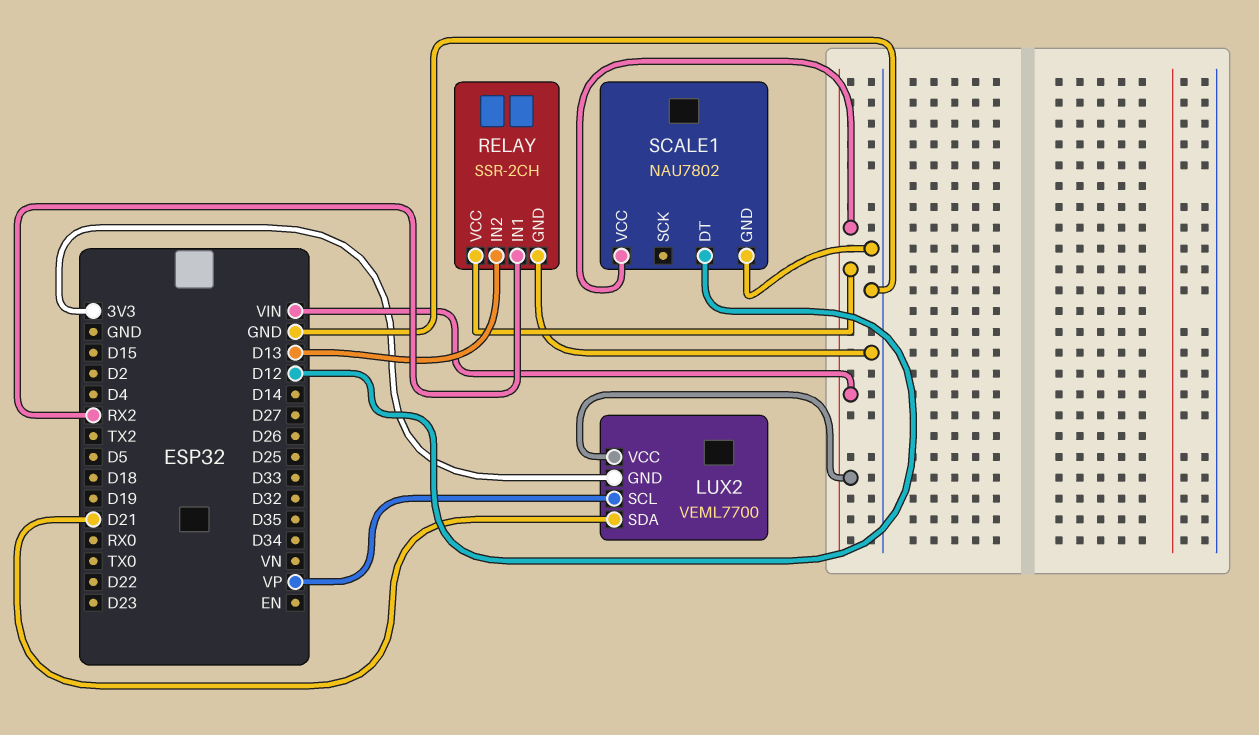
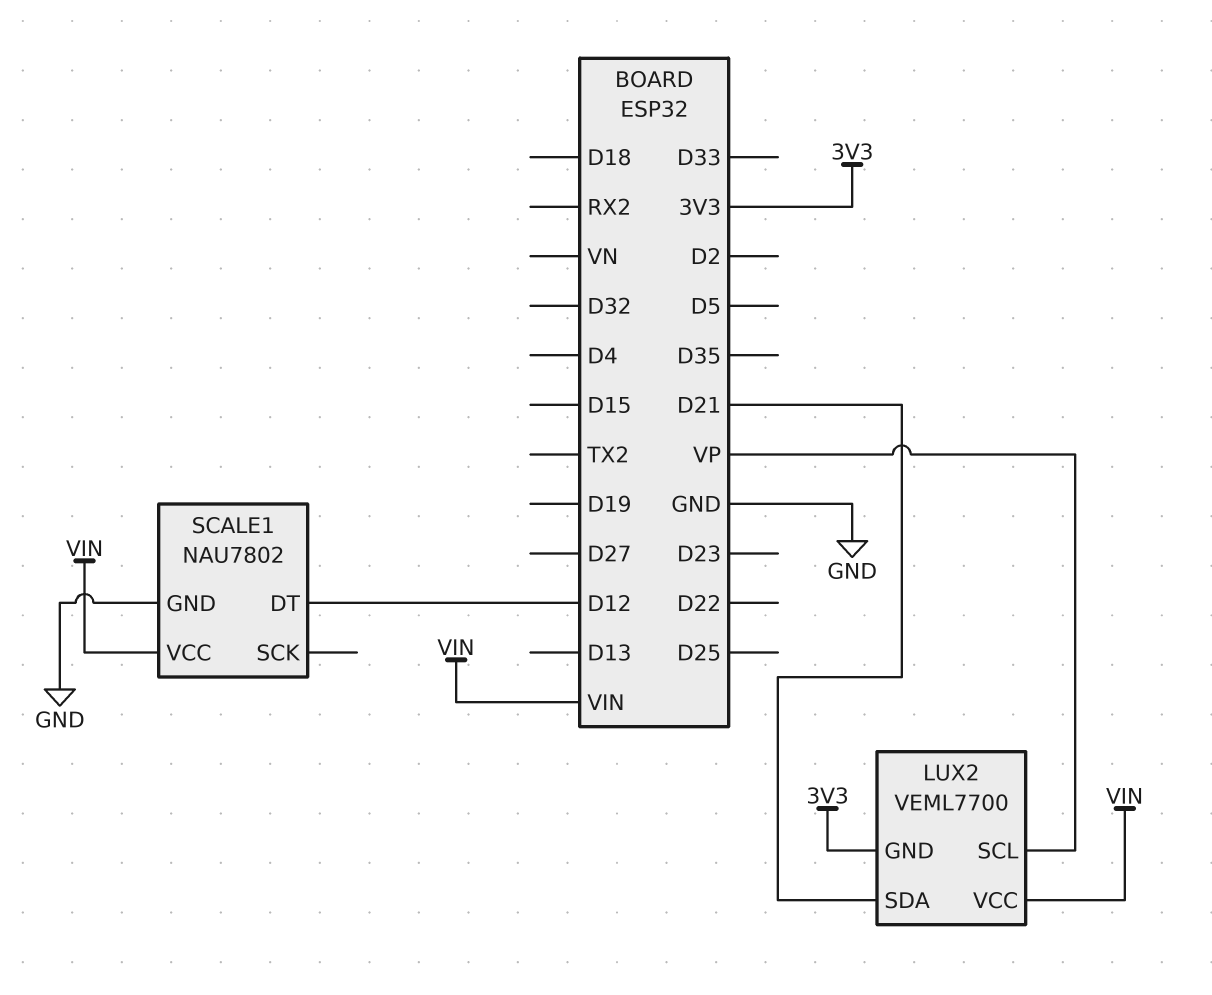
RELAY: SSR-2CH -> none
RELAY pin GND: GND -> none
RELAY pin IN1: RX2 -> none
RELAY pin IN2: D13 -> none
RELAY pin VCC: VIN -> none

